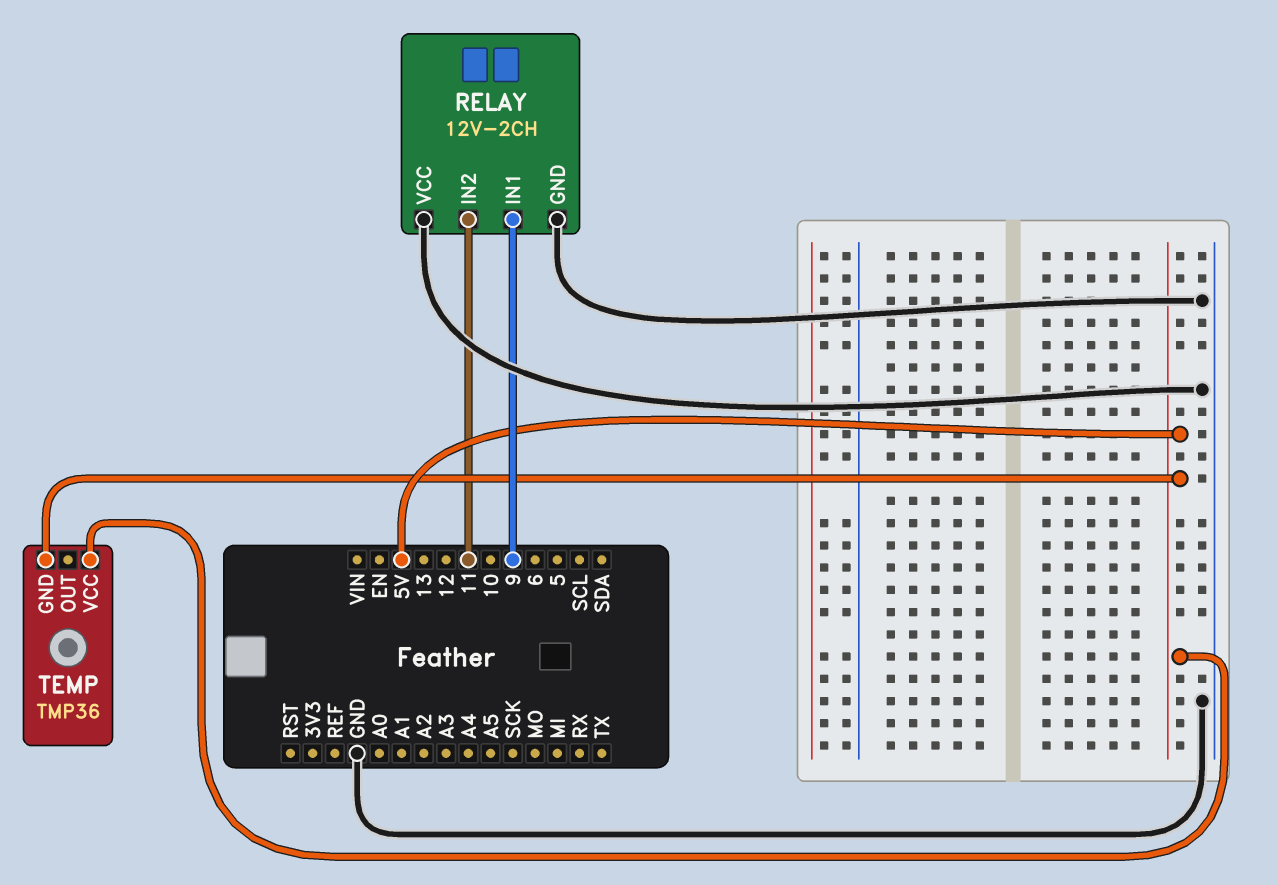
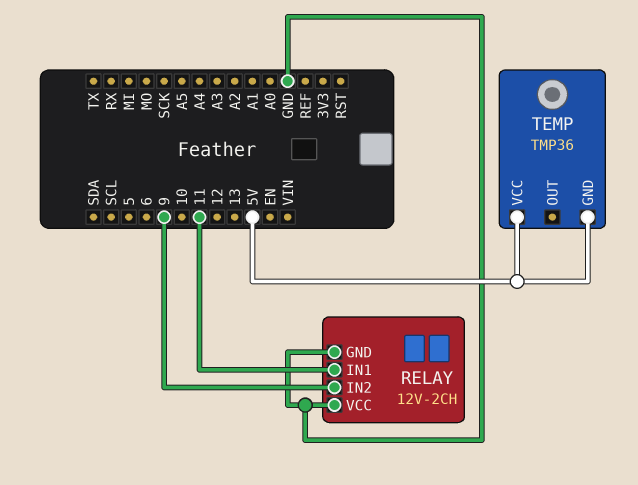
RELAY pin IN1: 9 -> 11
RELAY pin IN2: 11 -> 9

